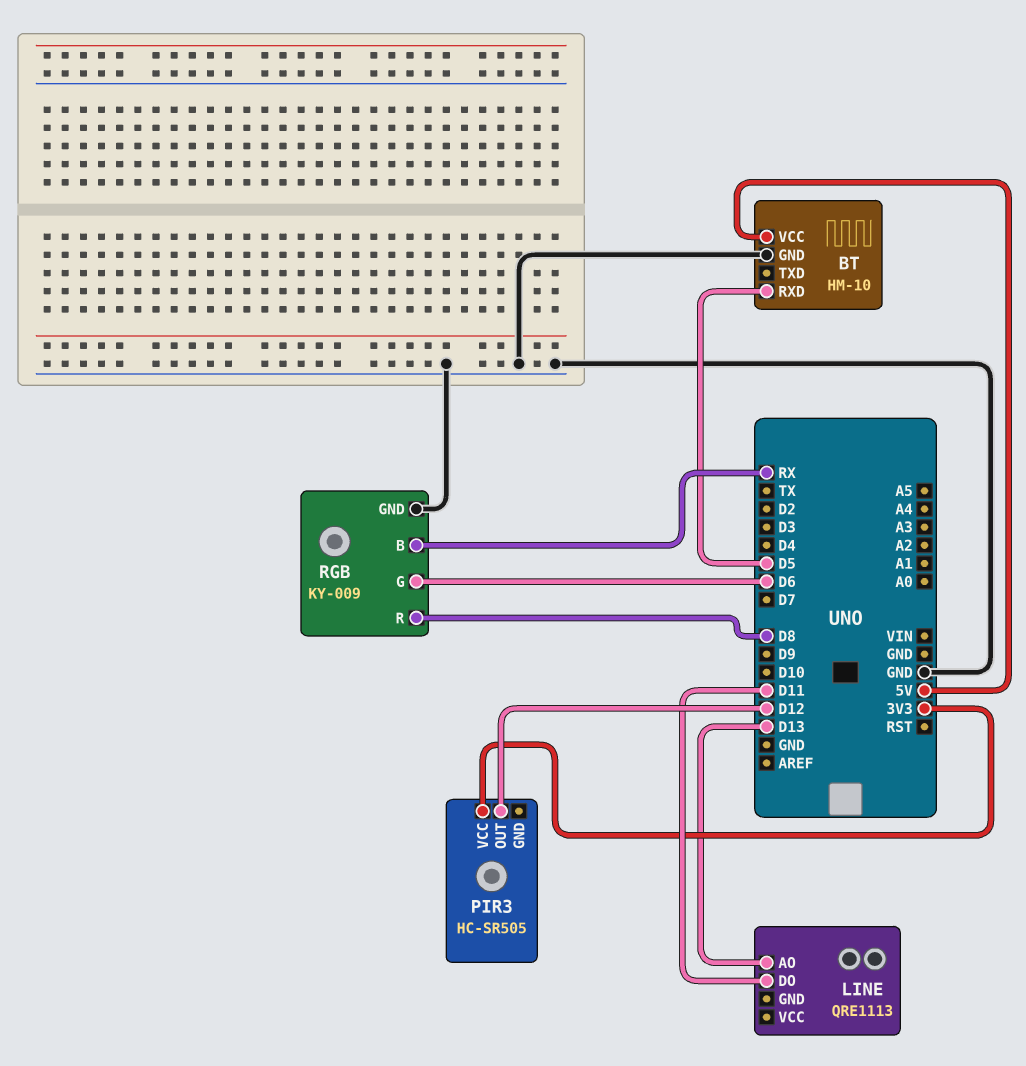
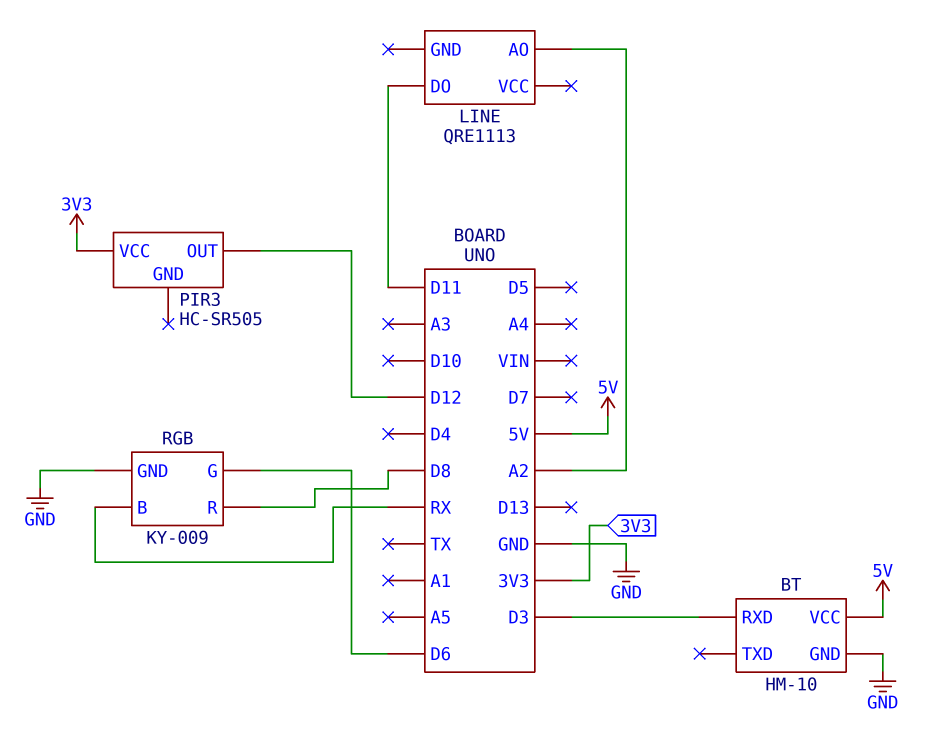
BT pin RXD: D5 -> D3
LINE pin AO: D13 -> A2

